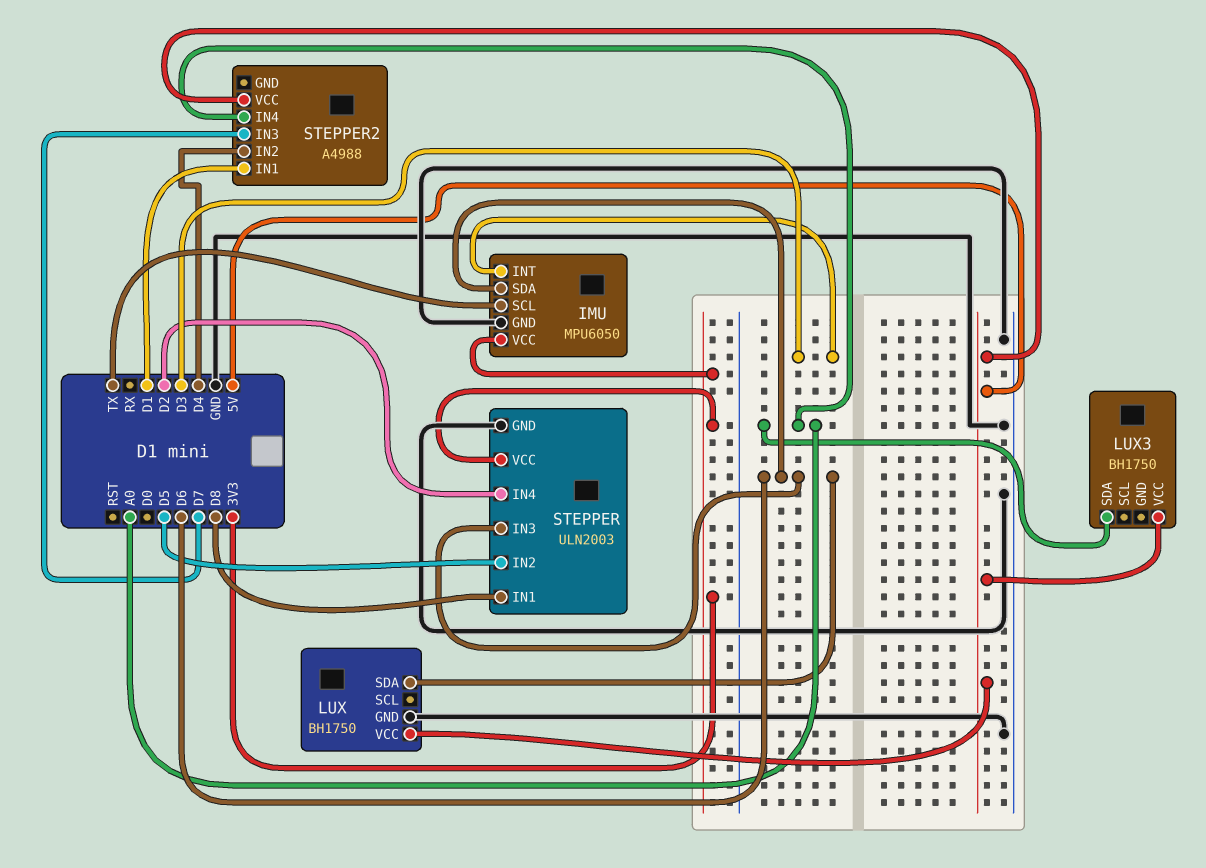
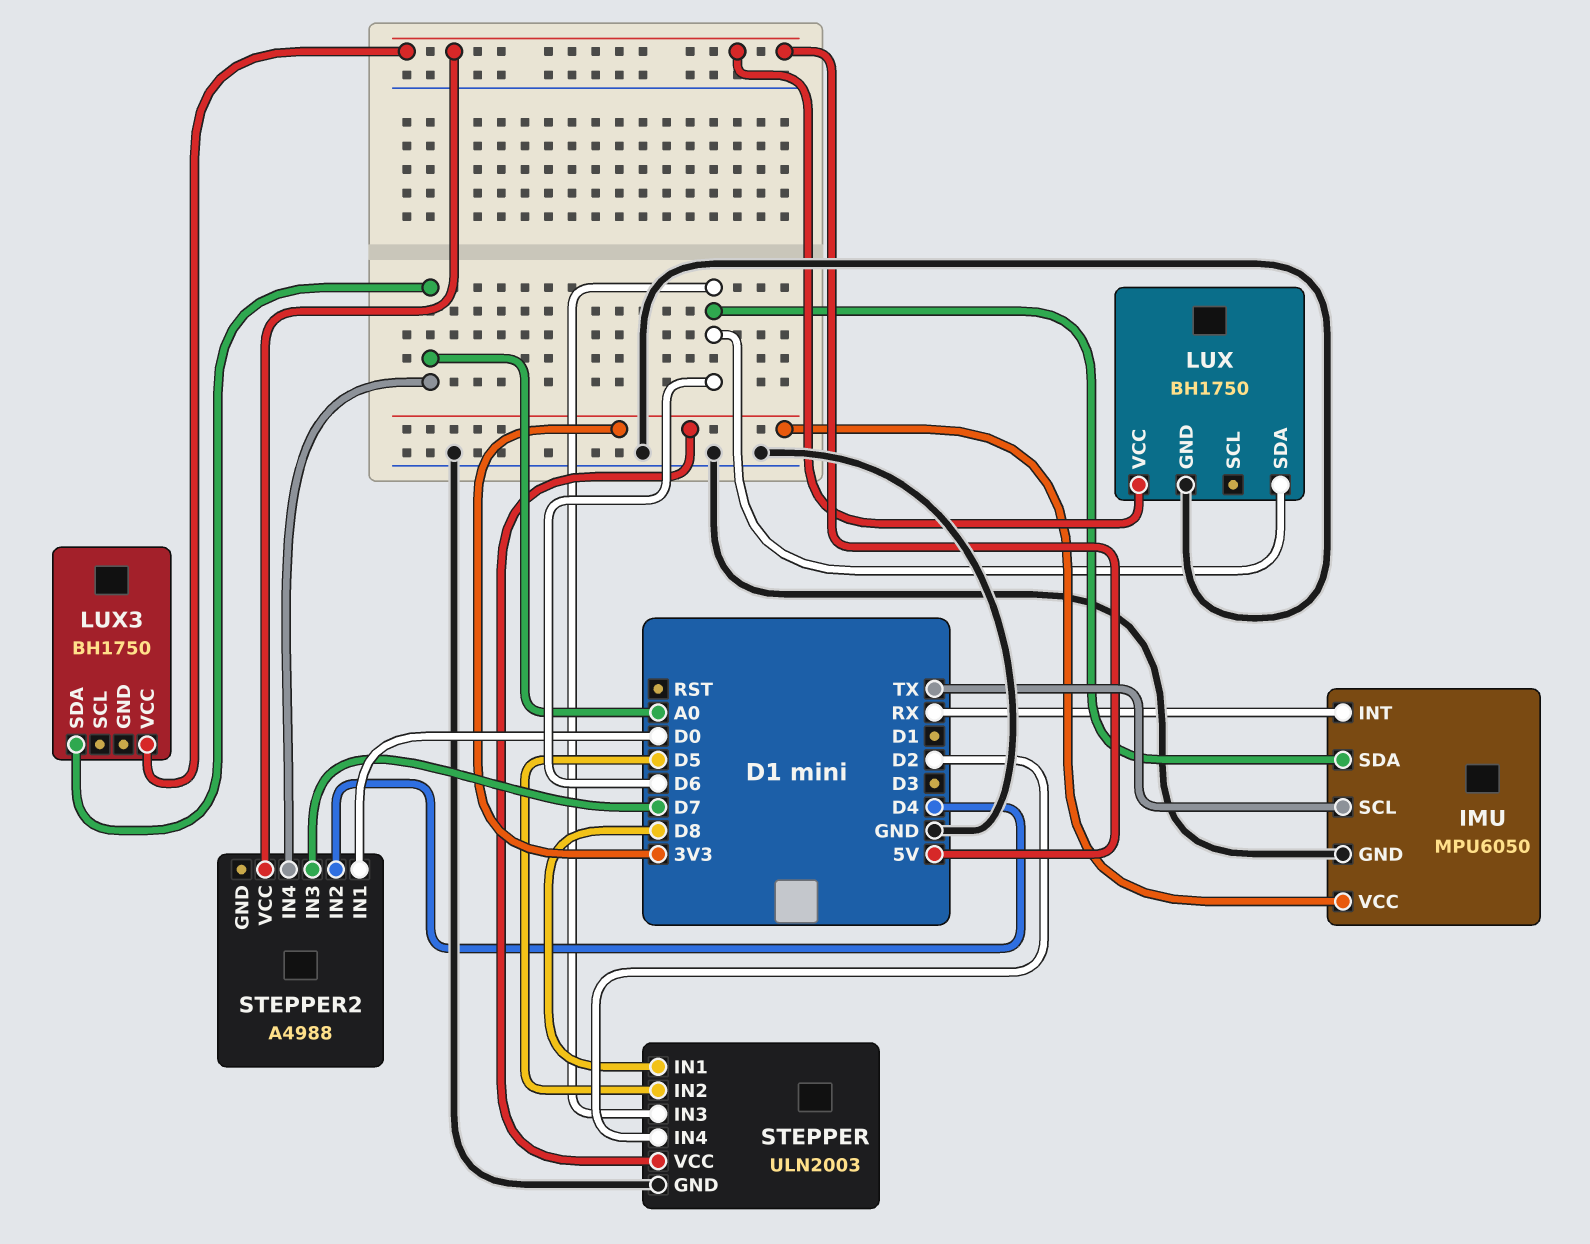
IMU pin INT: D3 -> RX
STEPPER2 pin IN1: D1 -> D0

